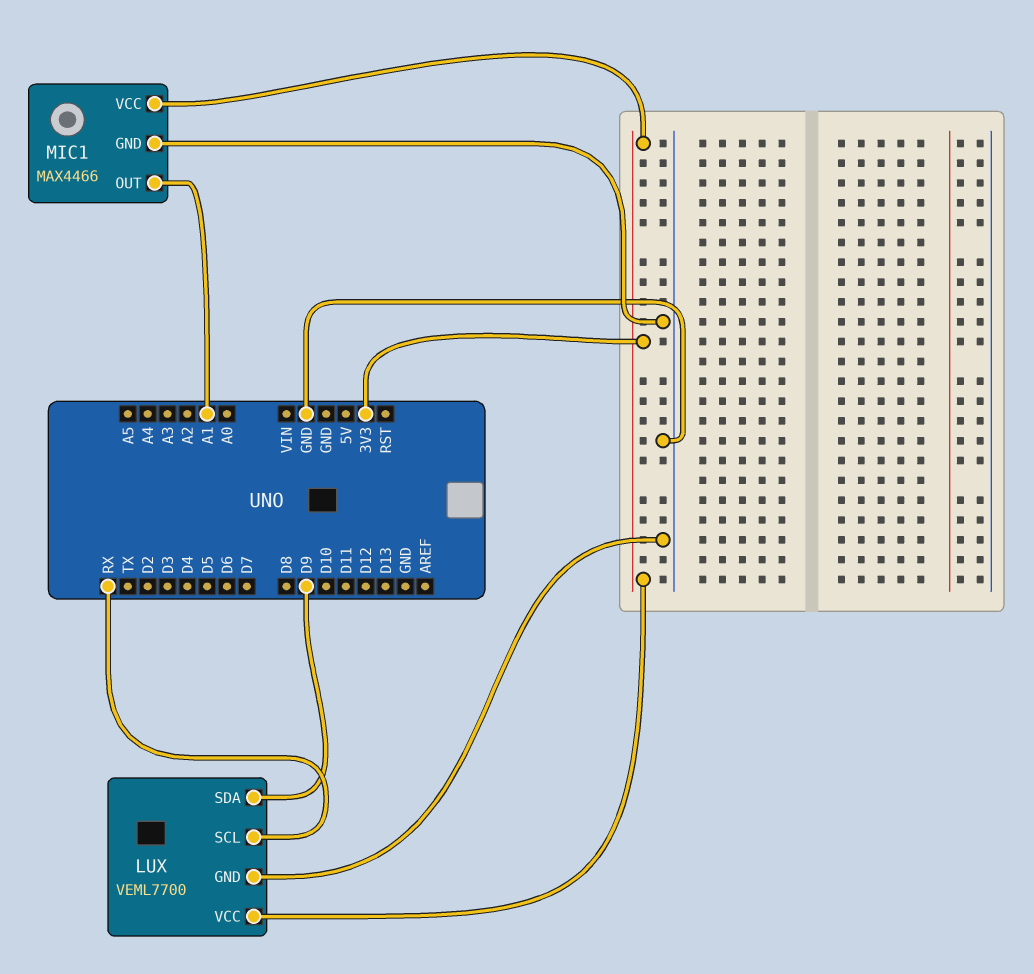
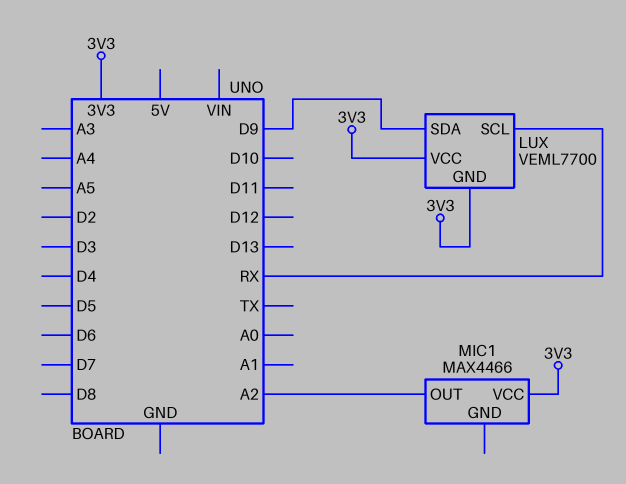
LUX pin GND: GND -> 3V3
MIC1 pin GND: GND -> none
MIC1 pin OUT: A1 -> A2

